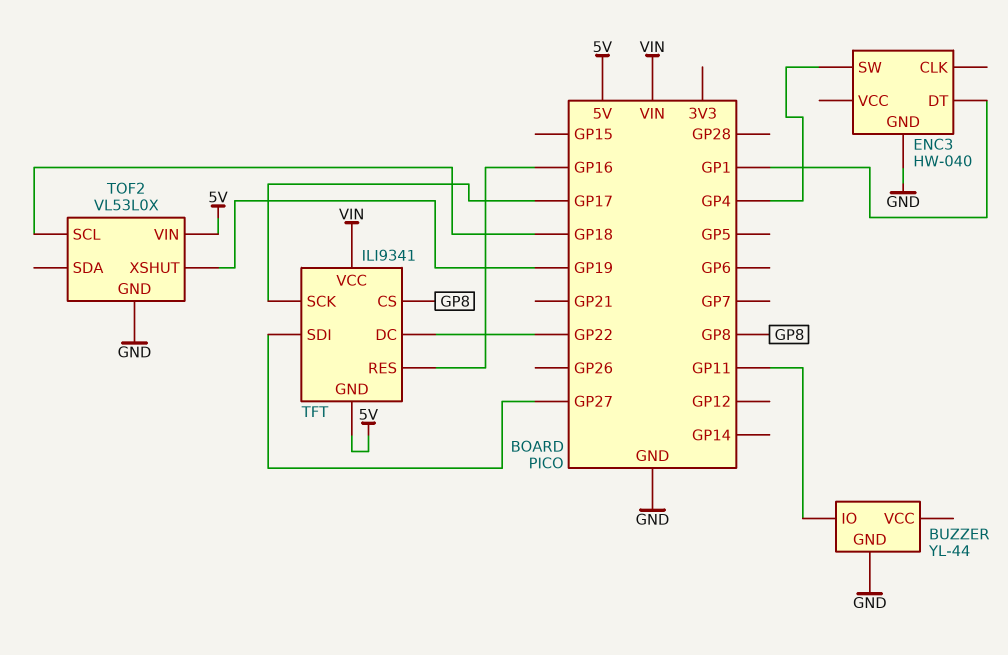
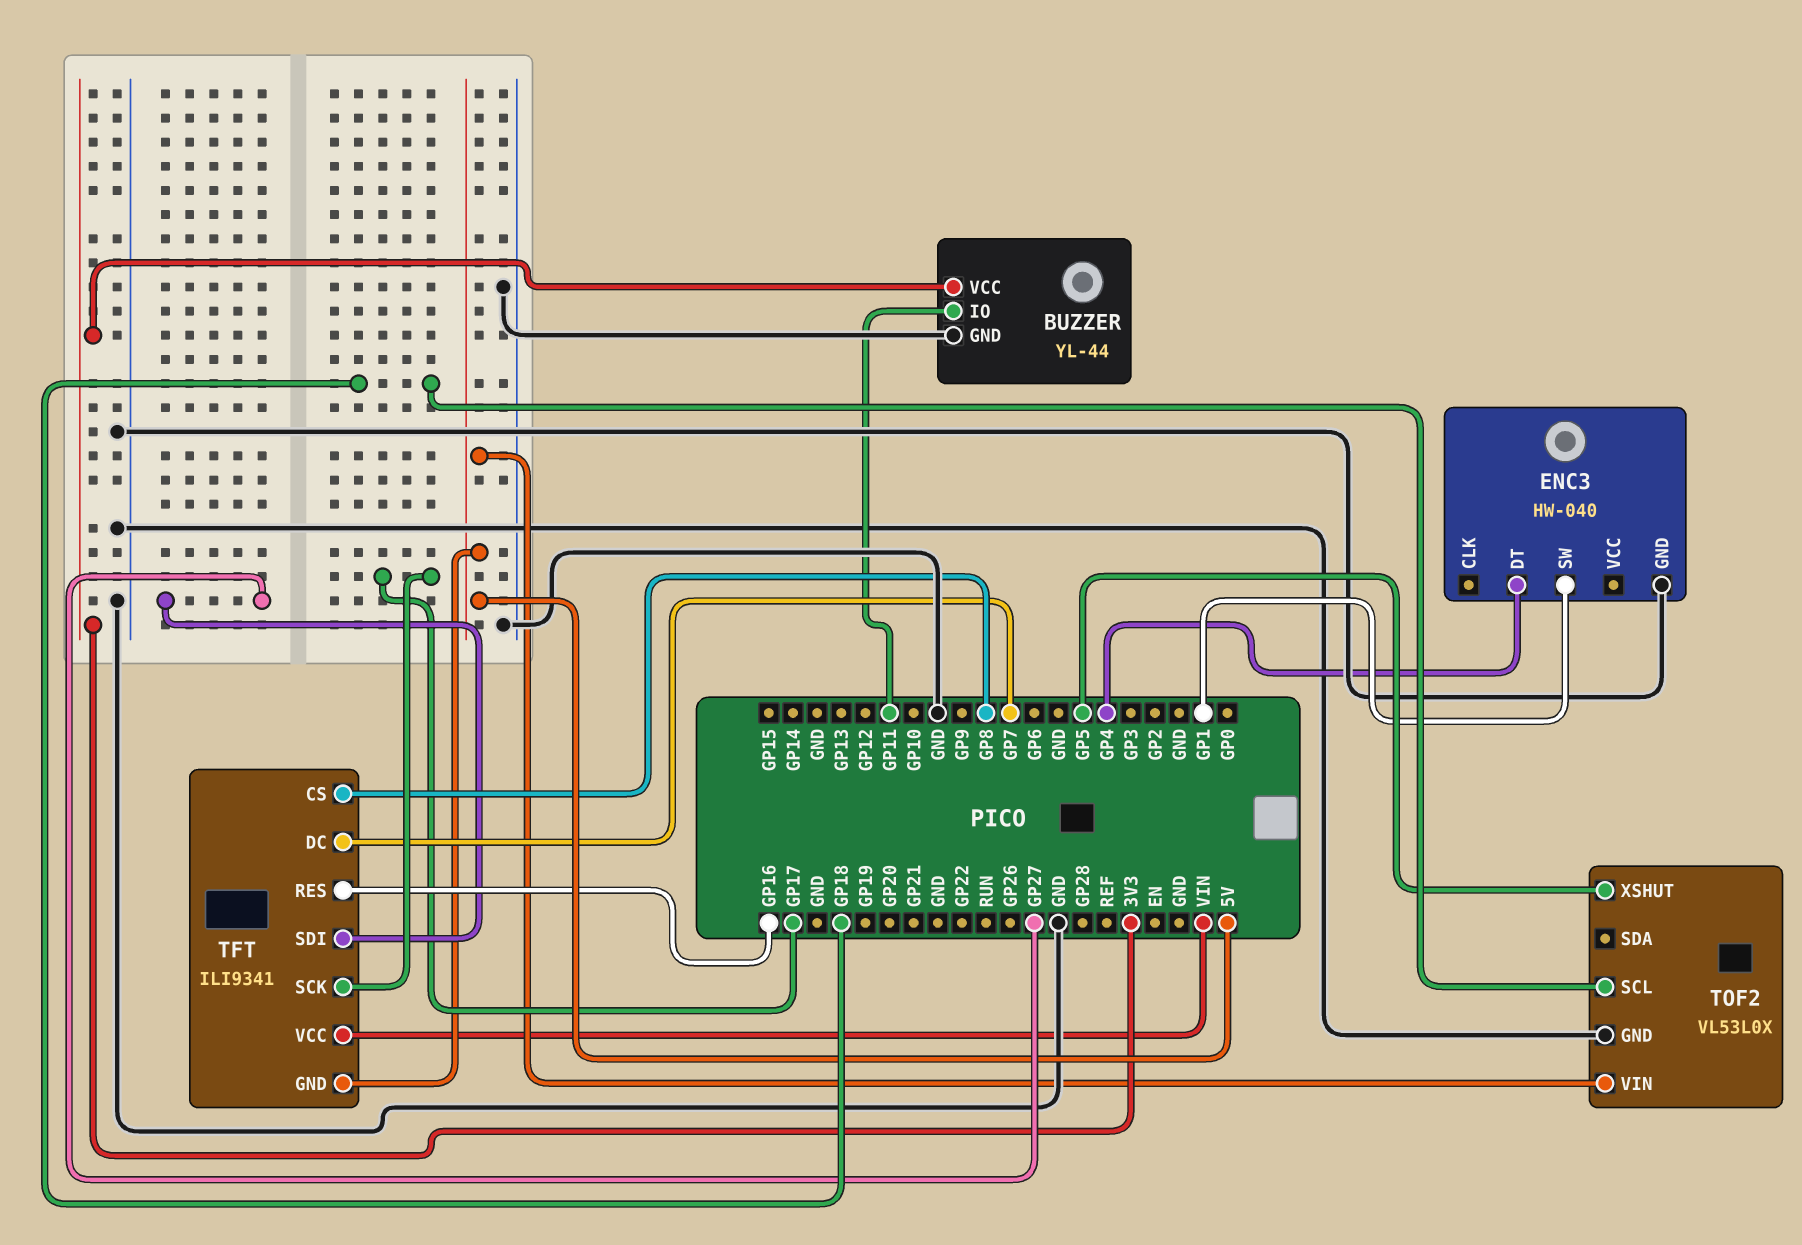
BUZZER pin VCC: none -> 3V3
ENC3 pin DT: GP1 -> GP4
ENC3 pin SW: GP4 -> GP1
TFT pin DC: GP22 -> GP7
TOF2 pin XSHUT: GP19 -> GP5

